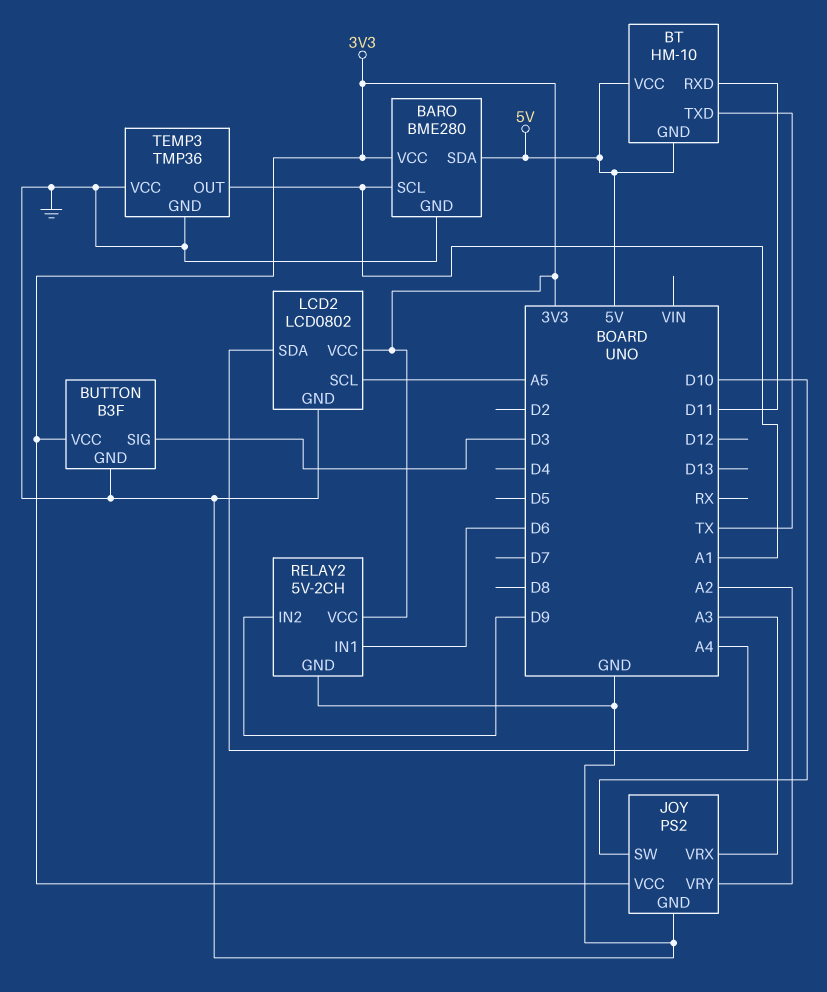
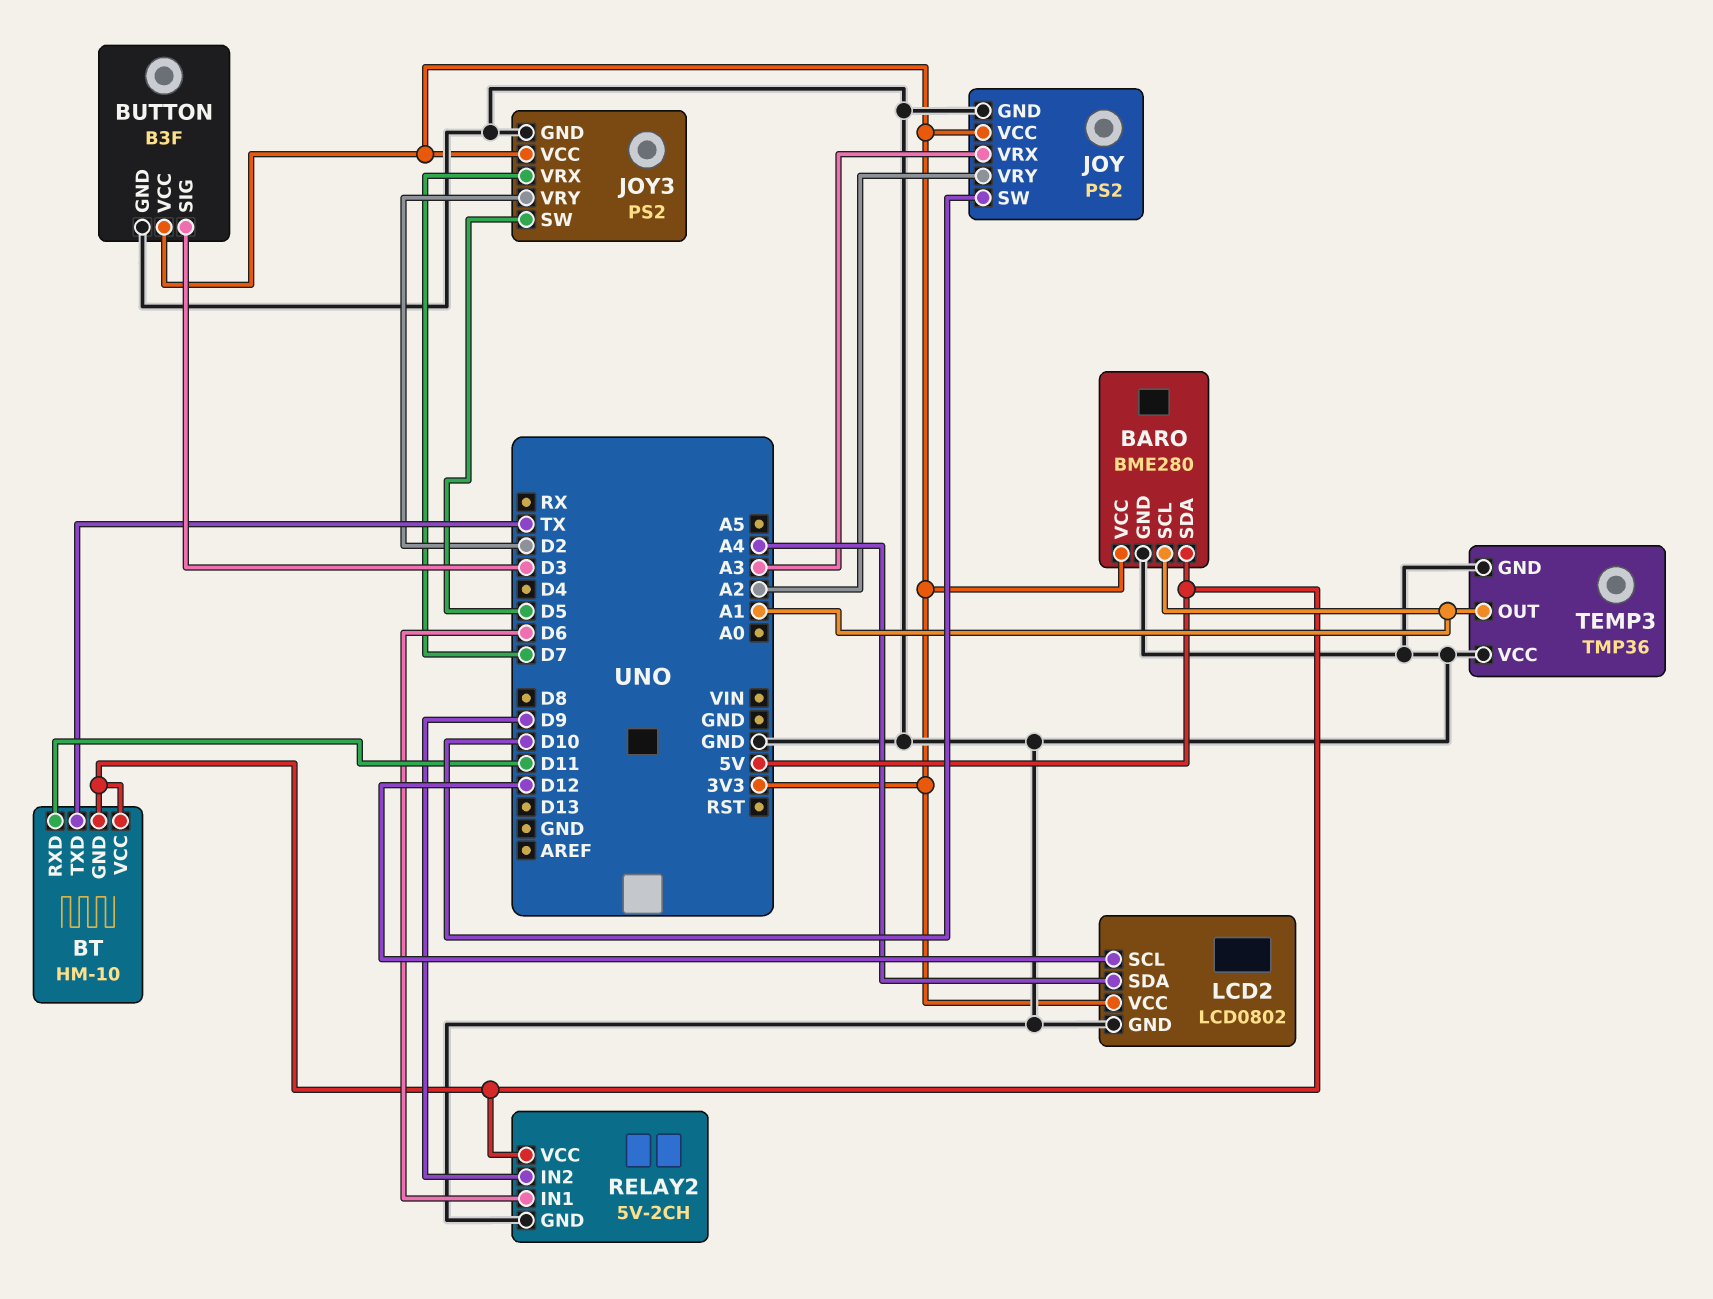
JOY3: none -> PS2
JOY3 pin GND: none -> GND
JOY3 pin SW: none -> D5
JOY3 pin VCC: none -> 3V3
JOY3 pin VRX: none -> D7
JOY3 pin VRY: none -> D2
LCD2 pin SCL: A5 -> D12
RELAY2 pin VCC: 3V3 -> 5V

